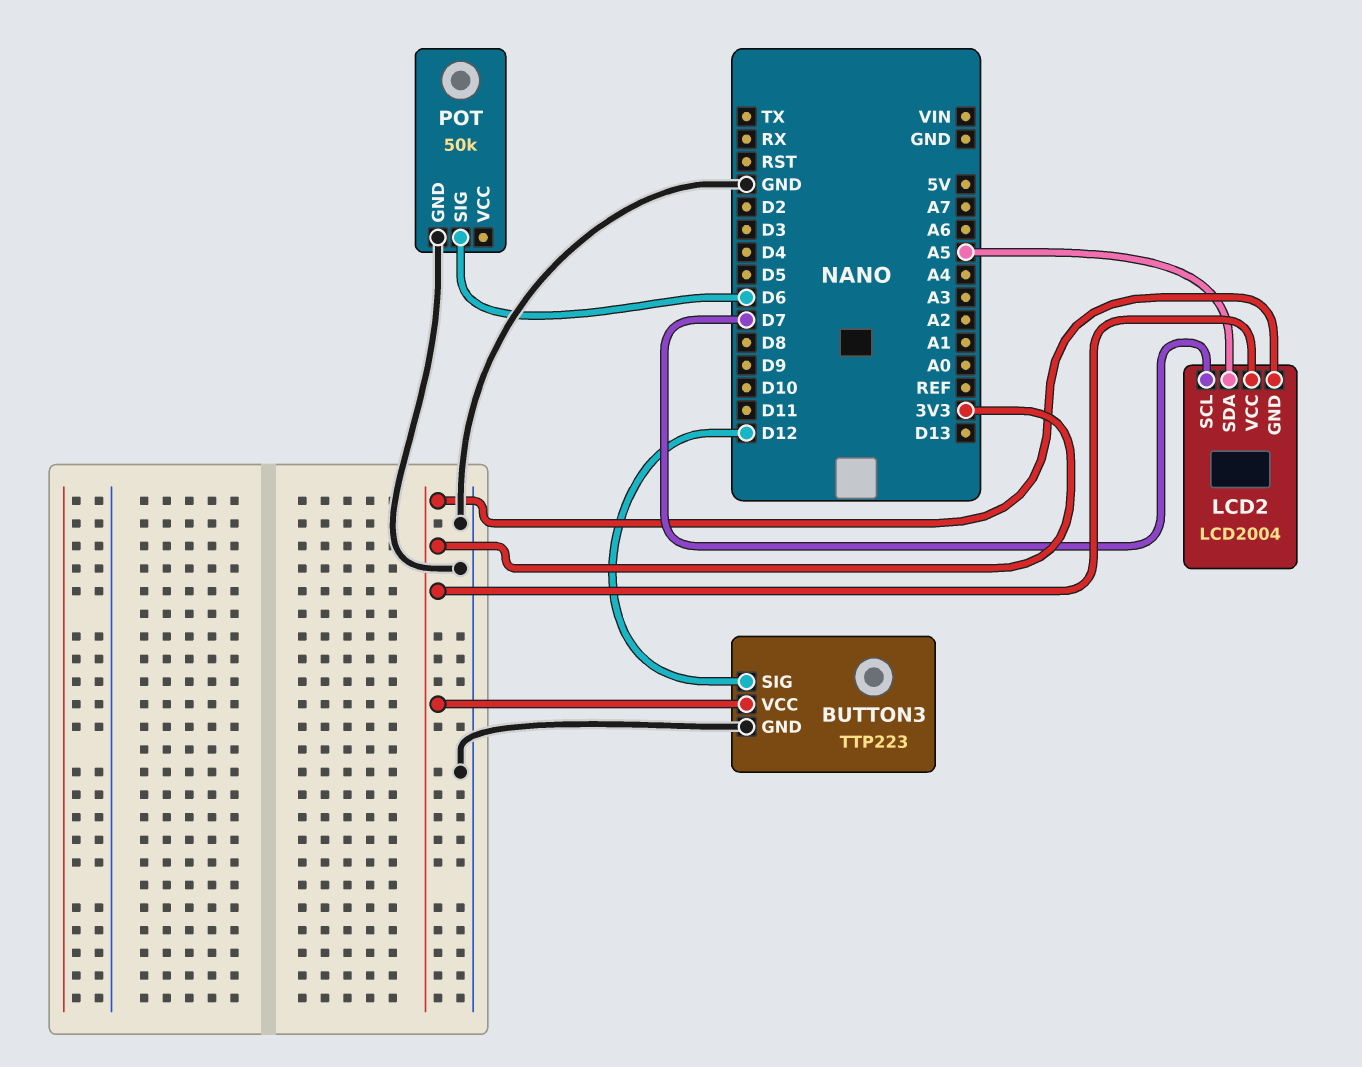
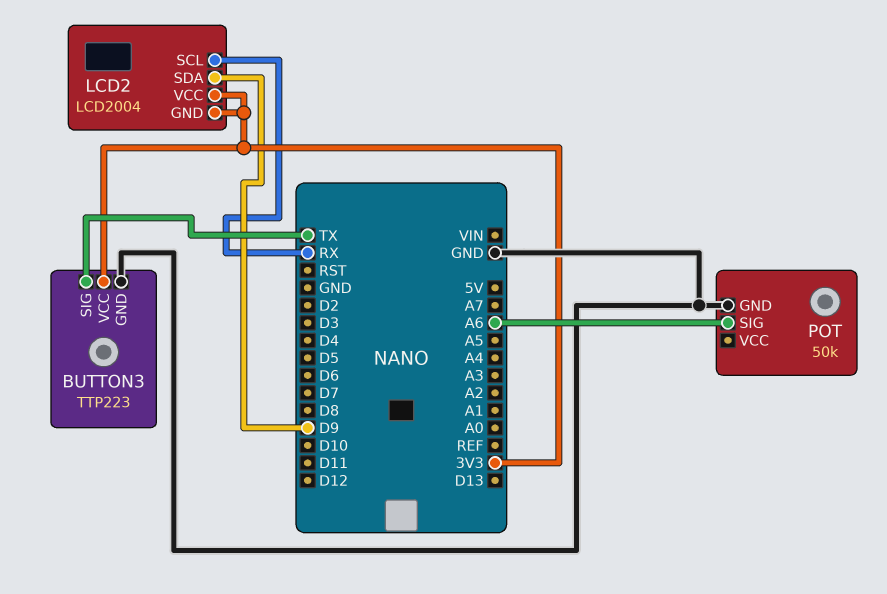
BUTTON3 pin SIG: D12 -> TX
LCD2 pin SCL: D7 -> RX
LCD2 pin SDA: A5 -> D9
POT pin SIG: D6 -> A6

